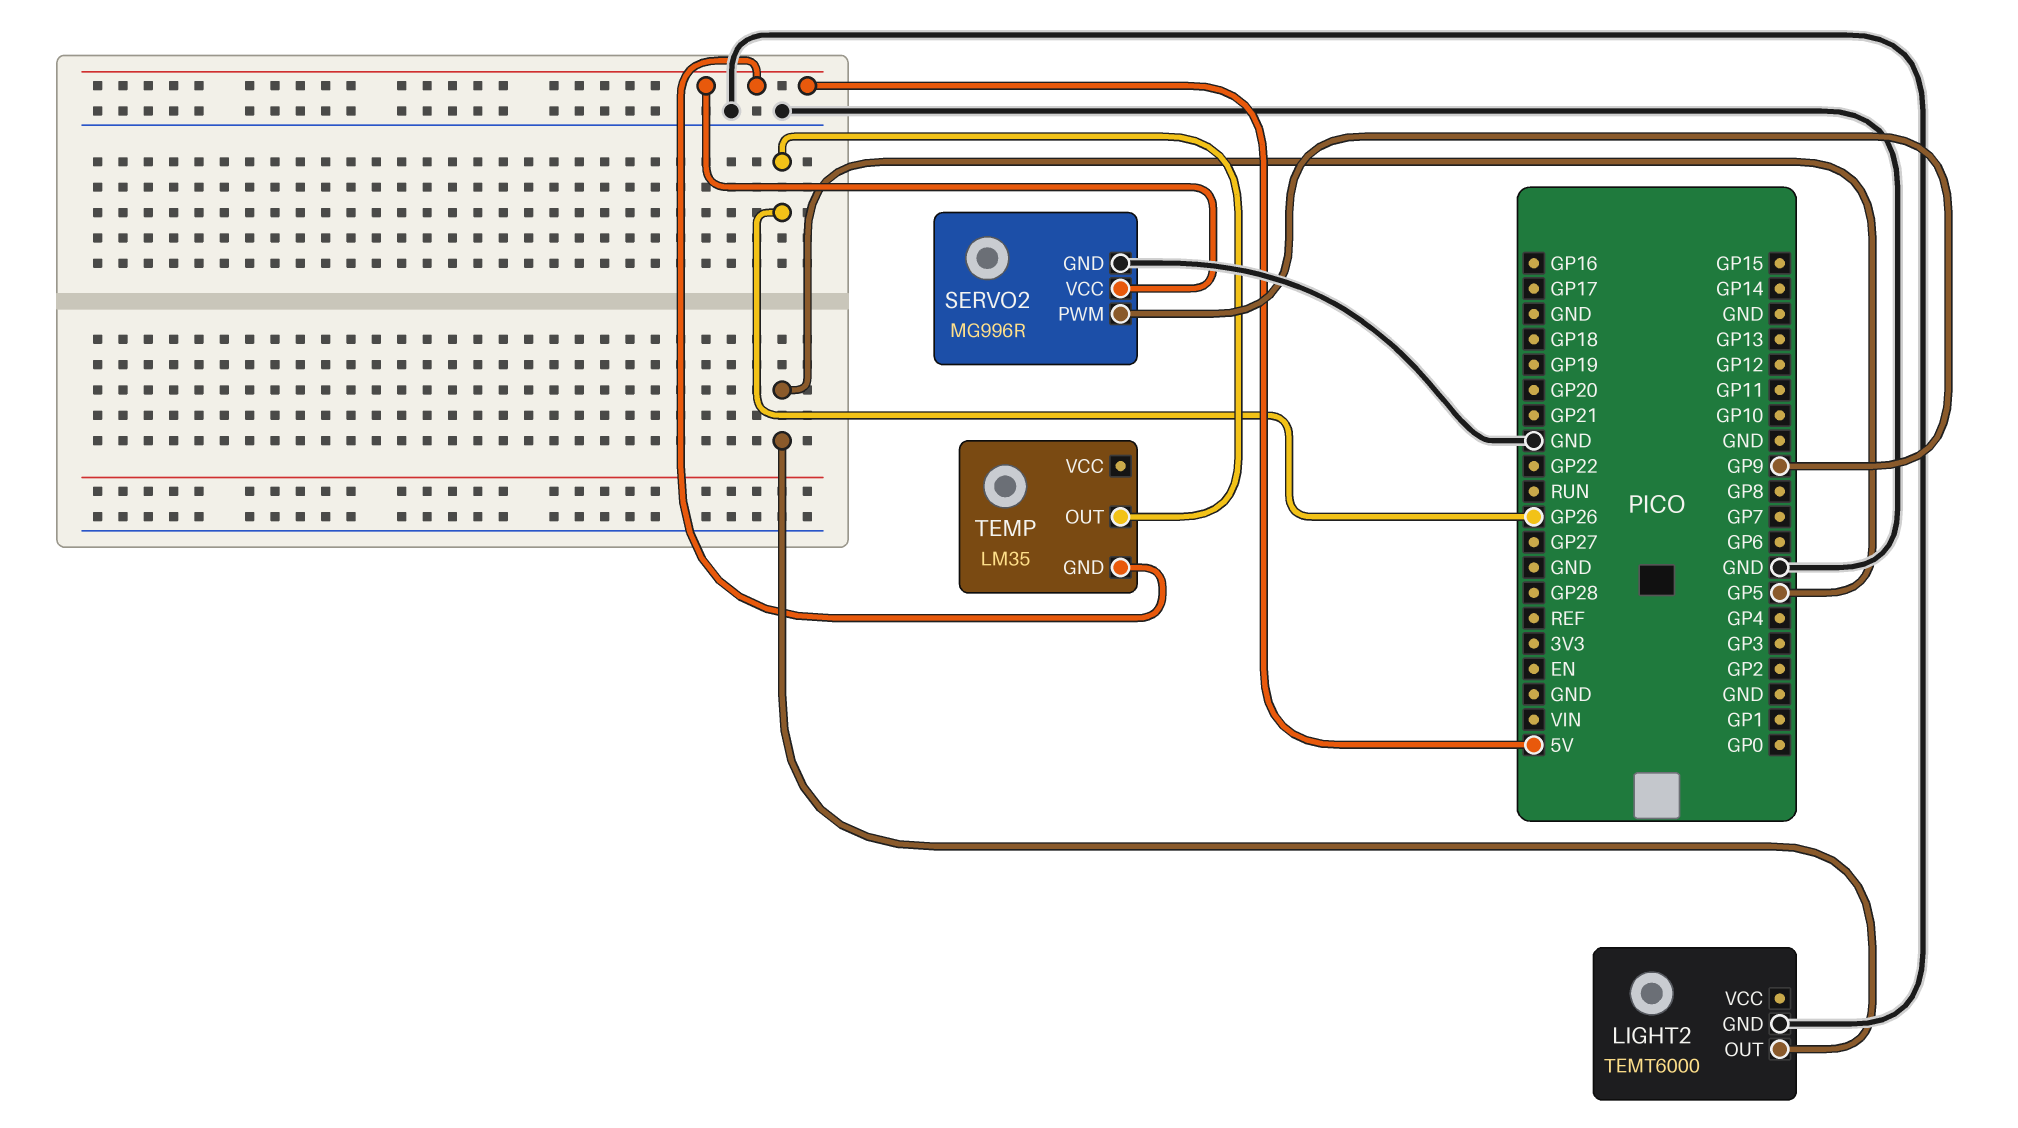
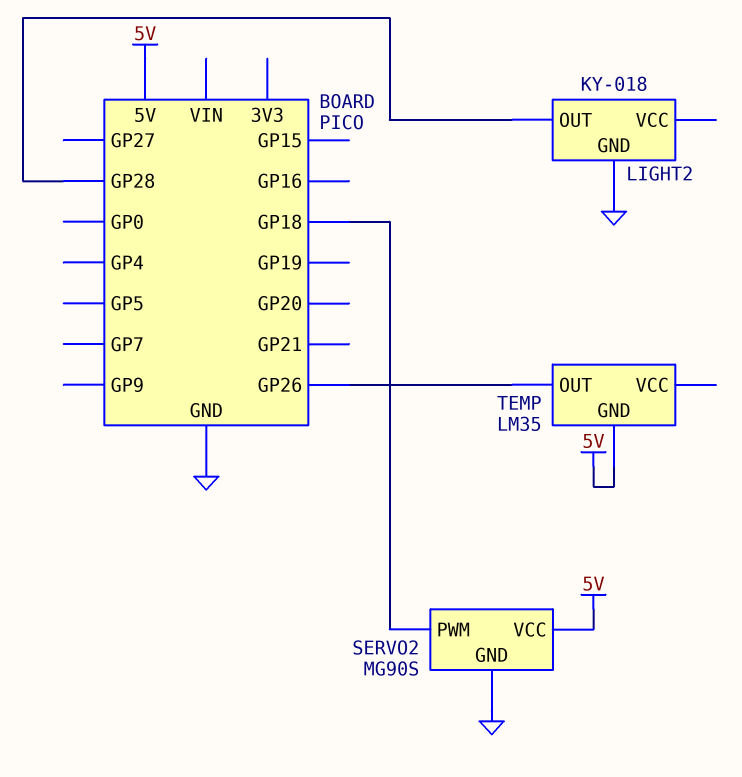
LIGHT2: TEMT6000 -> KY-018
LIGHT2 pin OUT: GP5 -> GP28
SERVO2: MG996R -> MG90S
SERVO2 pin PWM: GP9 -> GP18

